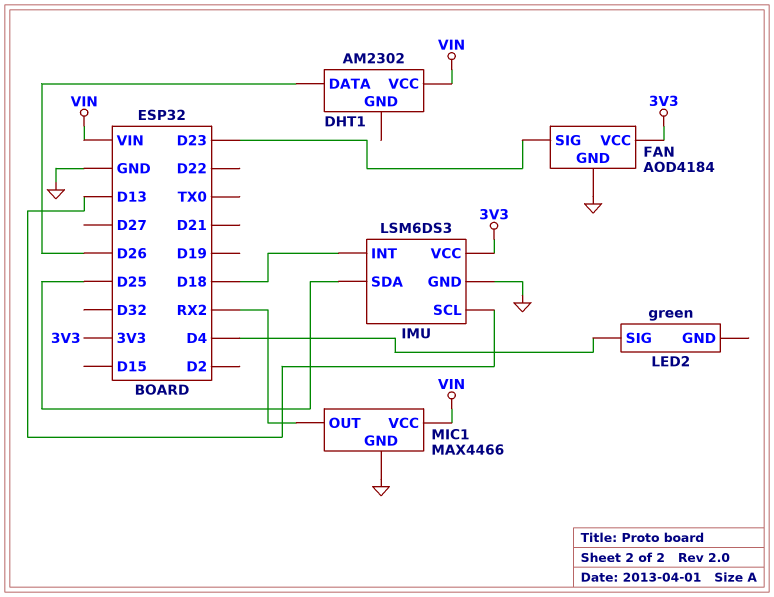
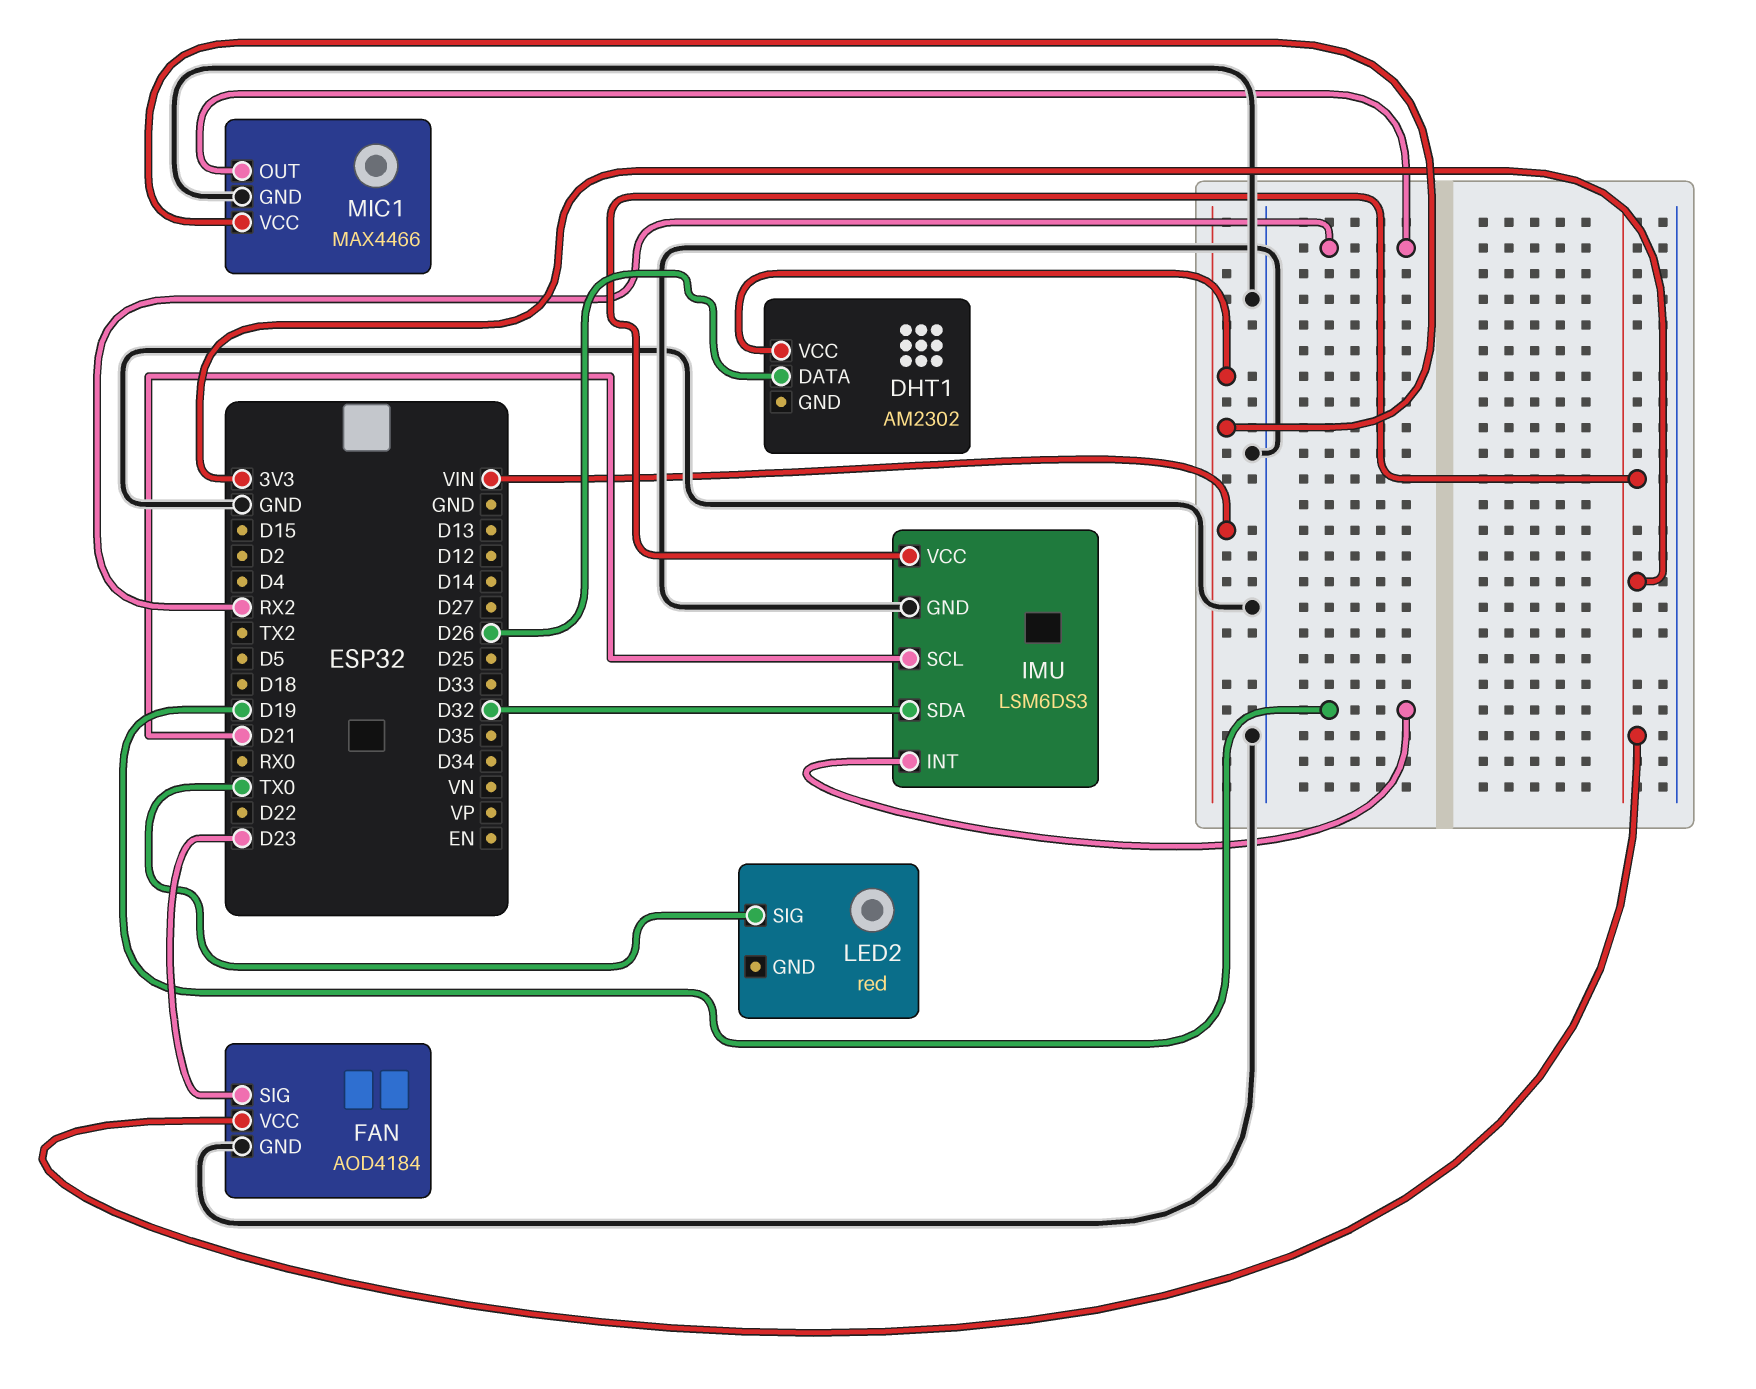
IMU pin INT: D18 -> D19
IMU pin SCL: D13 -> D21
IMU pin SDA: D25 -> D32
LED2: green -> red
LED2 pin SIG: D4 -> TX0

